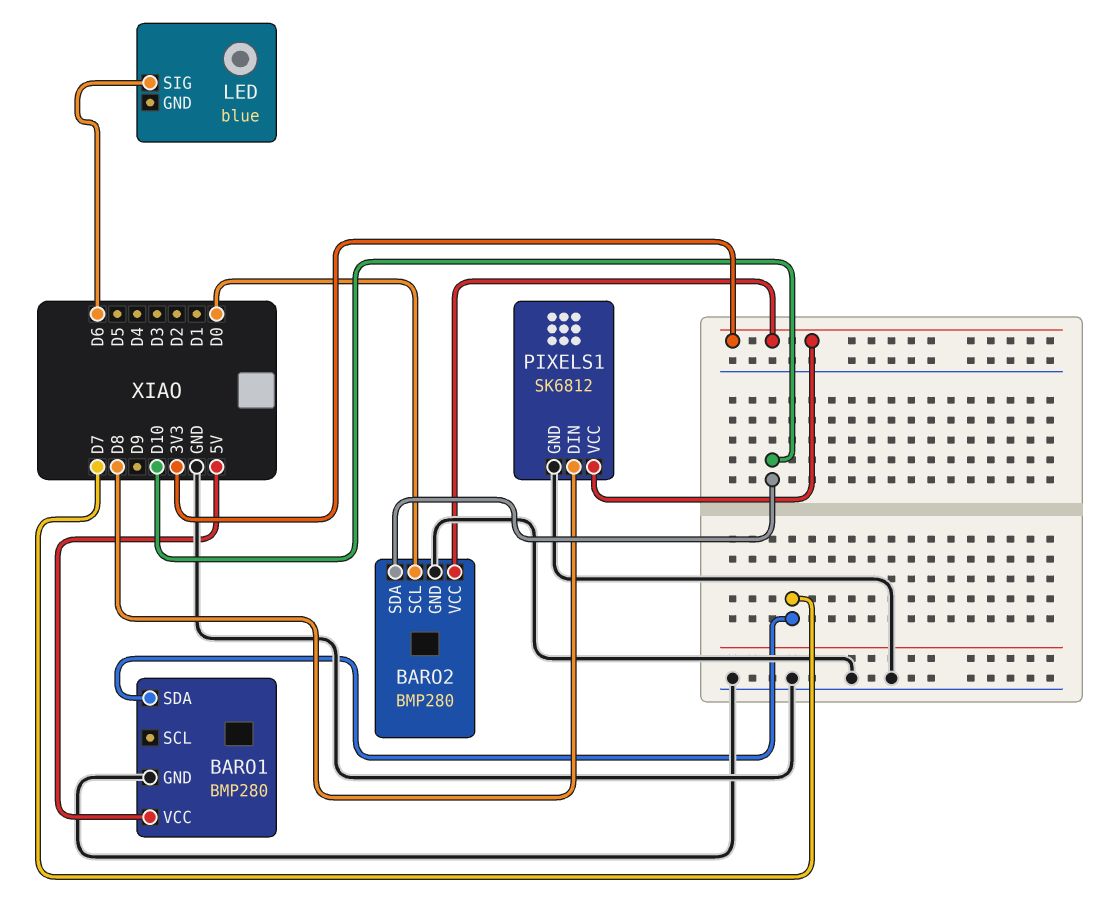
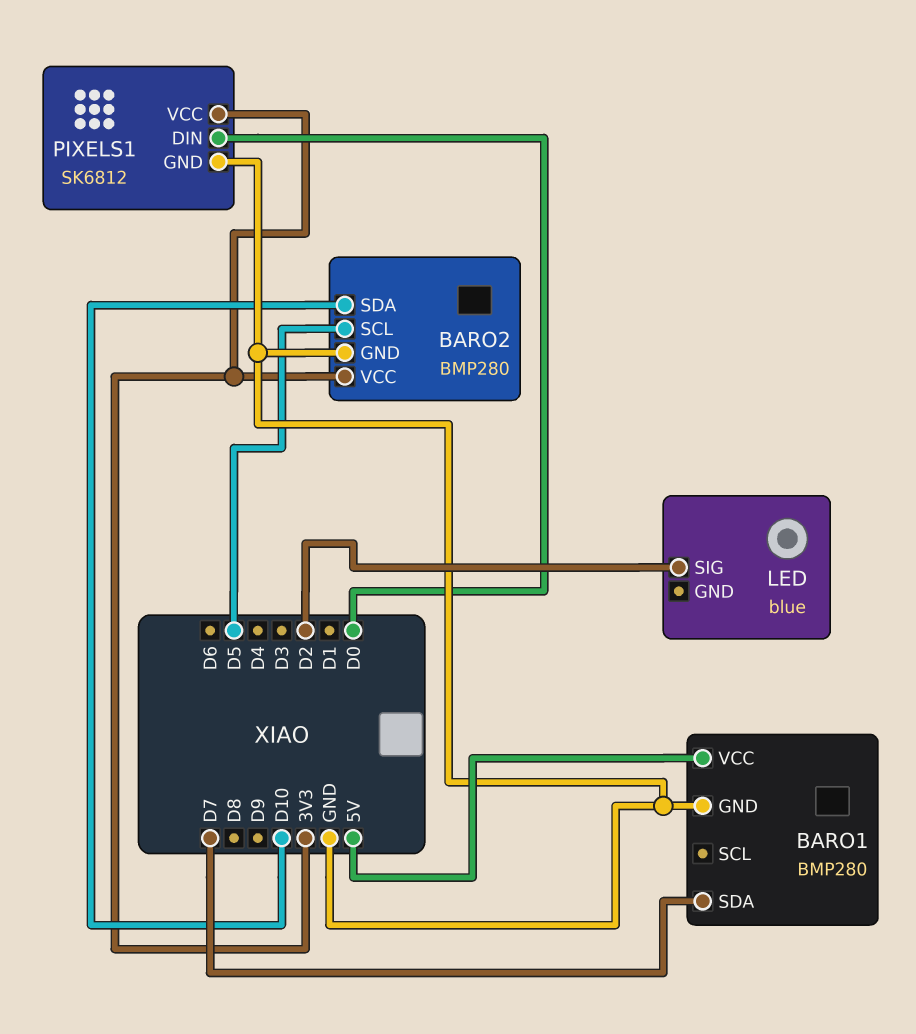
BARO2 pin SCL: D0 -> D5
LED pin SIG: D6 -> D2
PIXELS1 pin DIN: D8 -> D0

